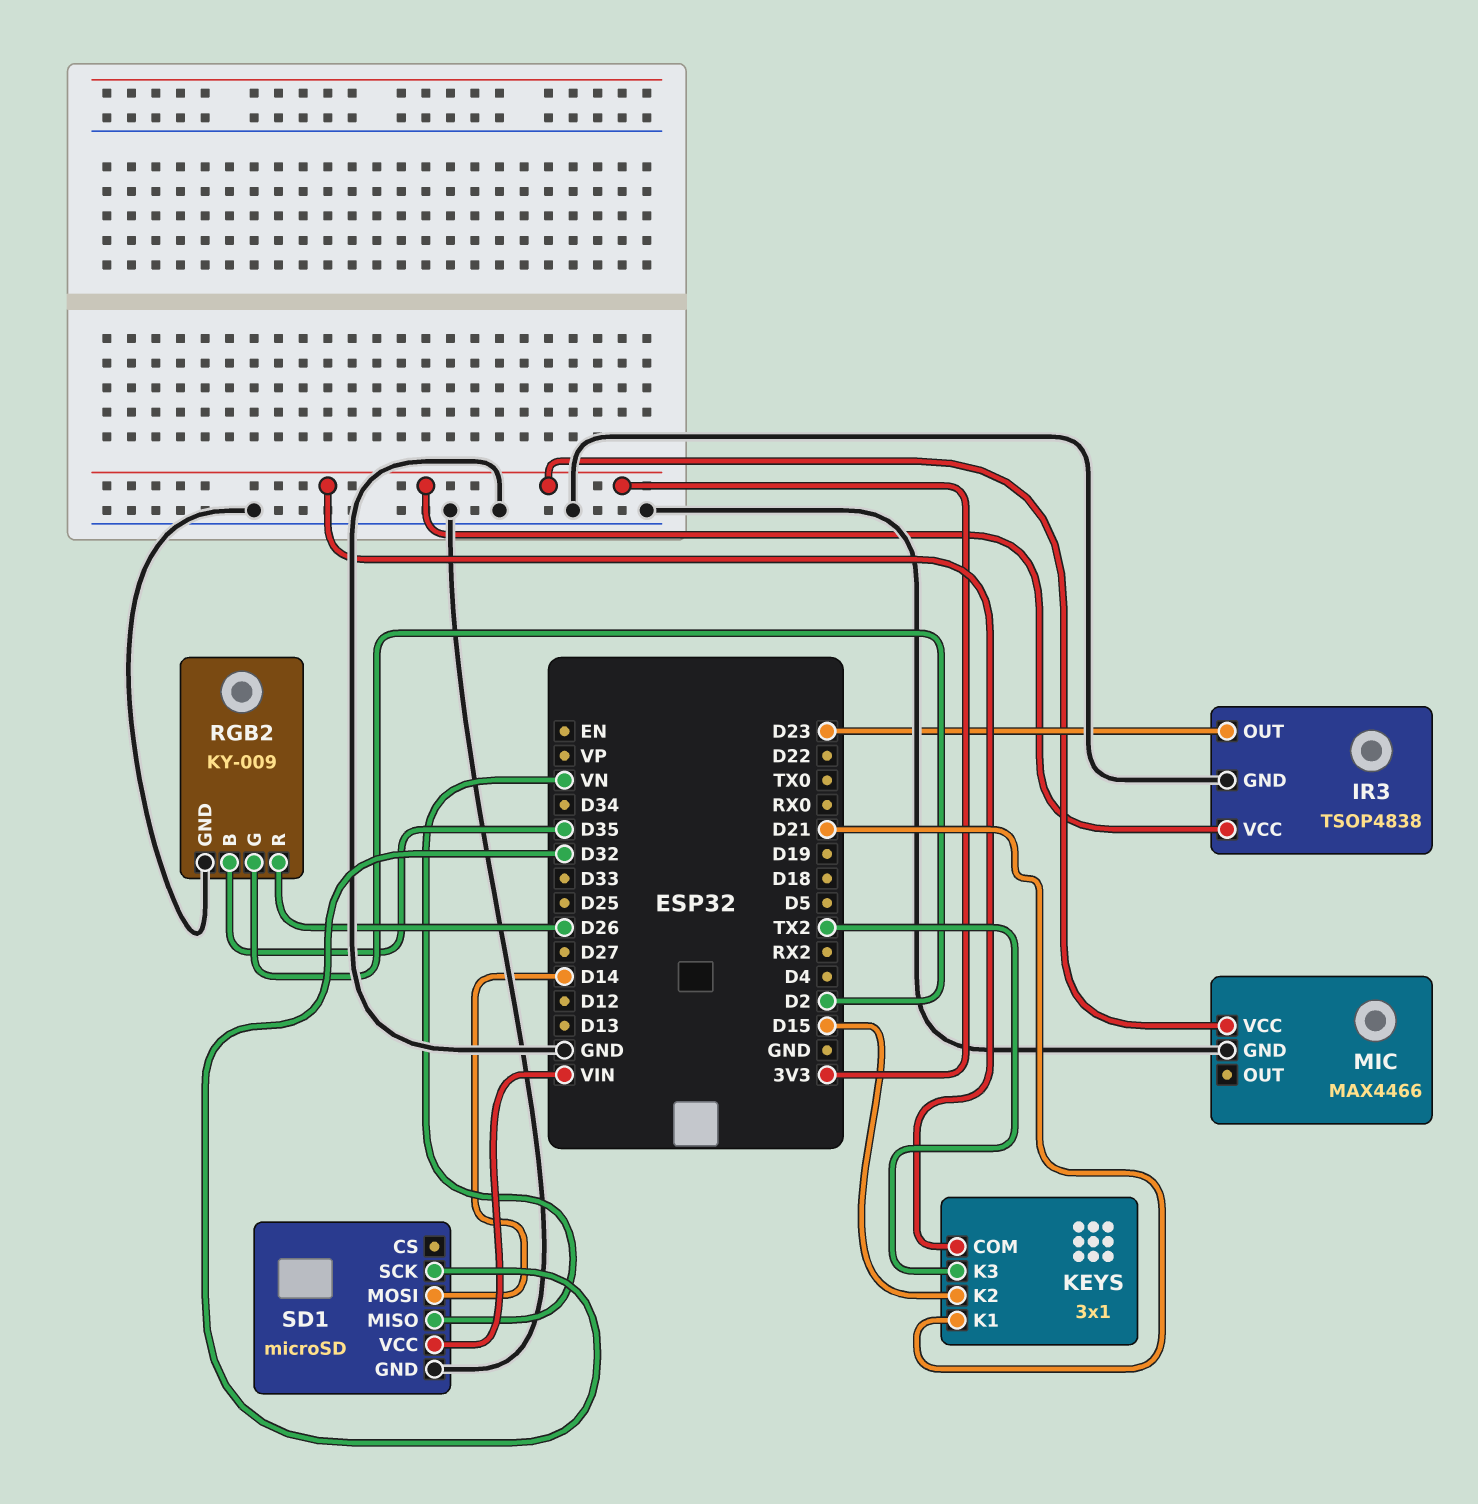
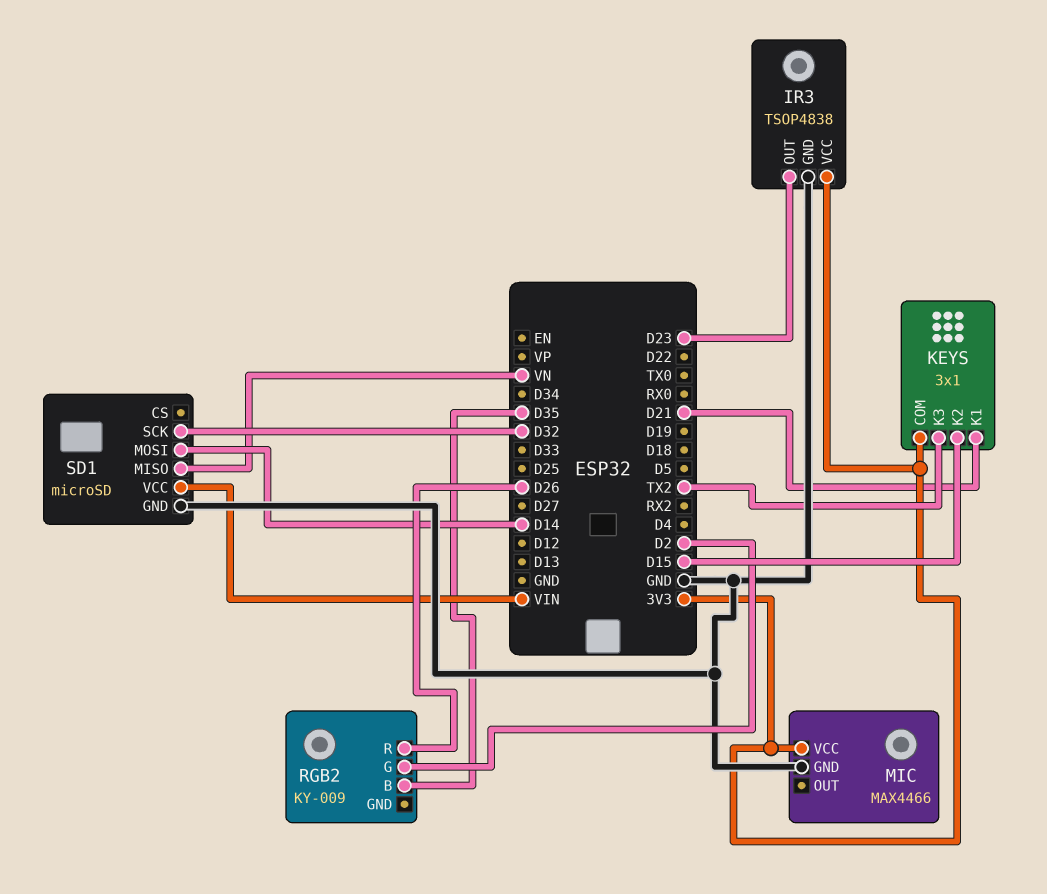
RGB2 pin GND: GND -> none

